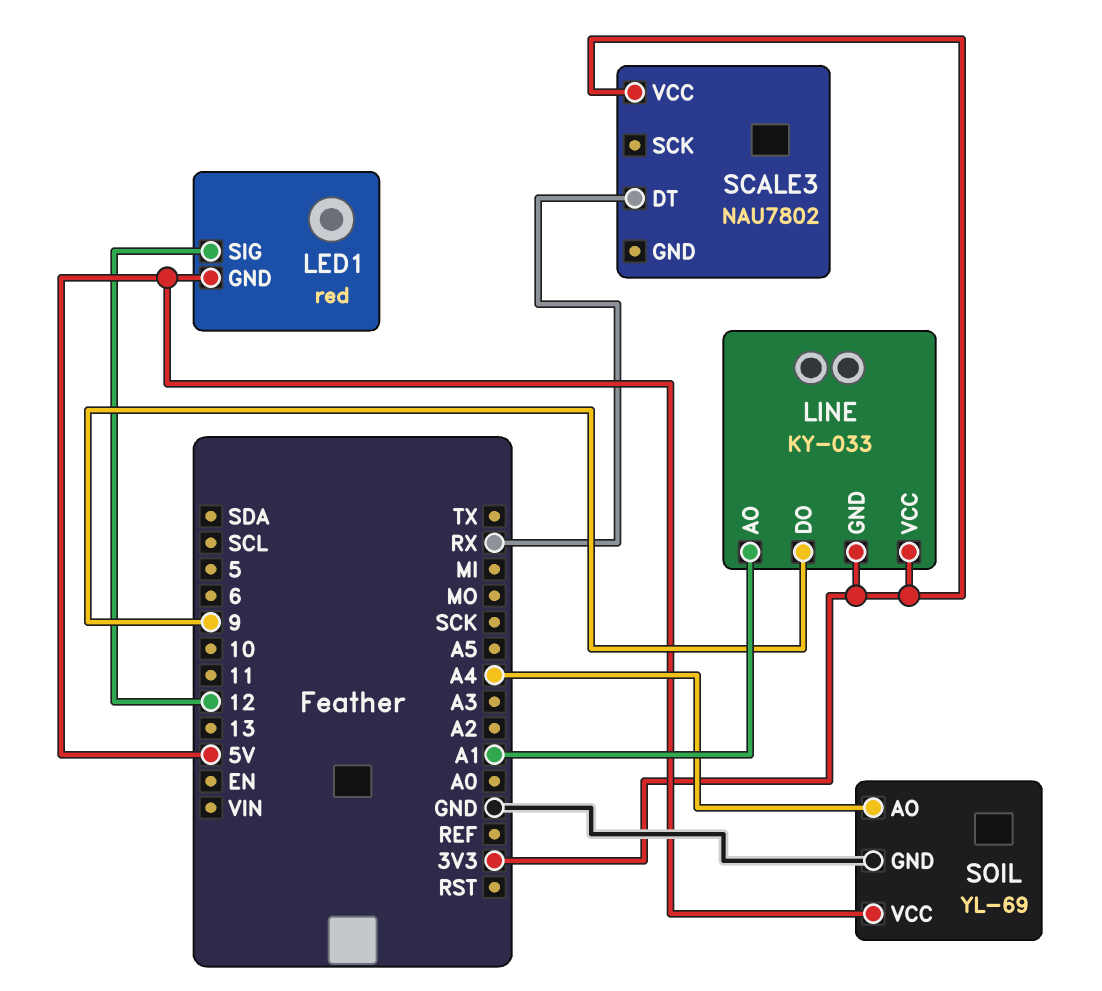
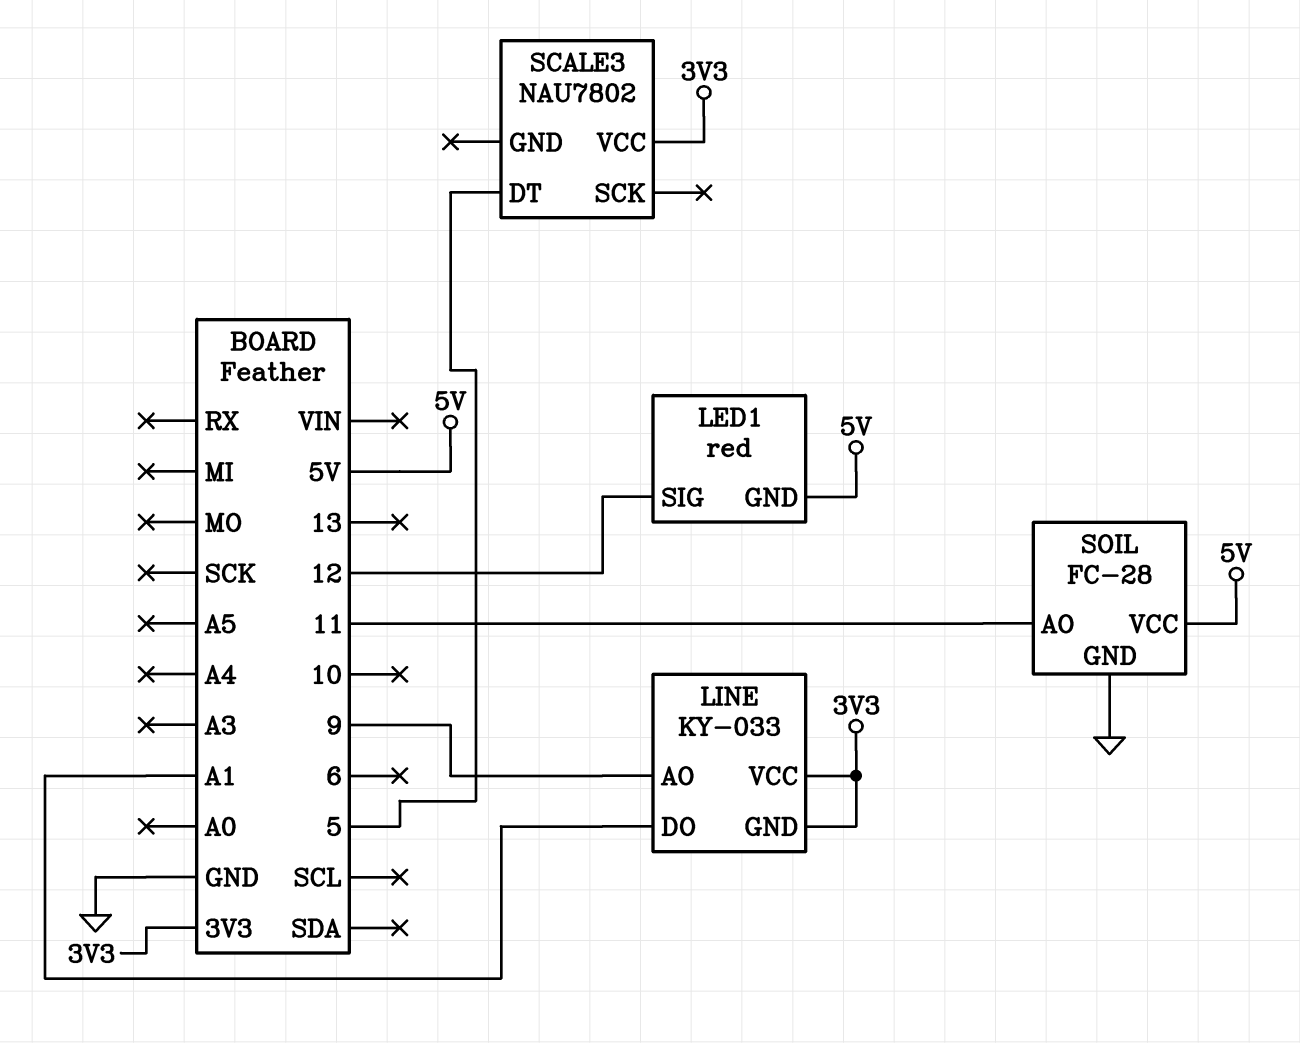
LINE pin AO: A1 -> 9
LINE pin DO: 9 -> A1
SCALE3 pin DT: RX -> 5
SOIL: YL-69 -> FC-28
SOIL pin AO: A4 -> 11

